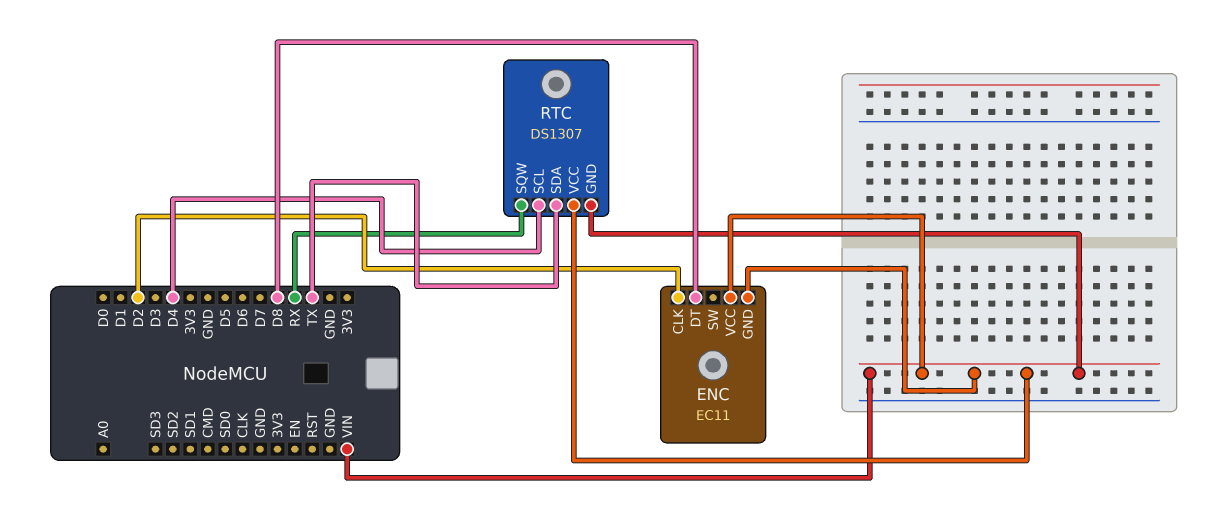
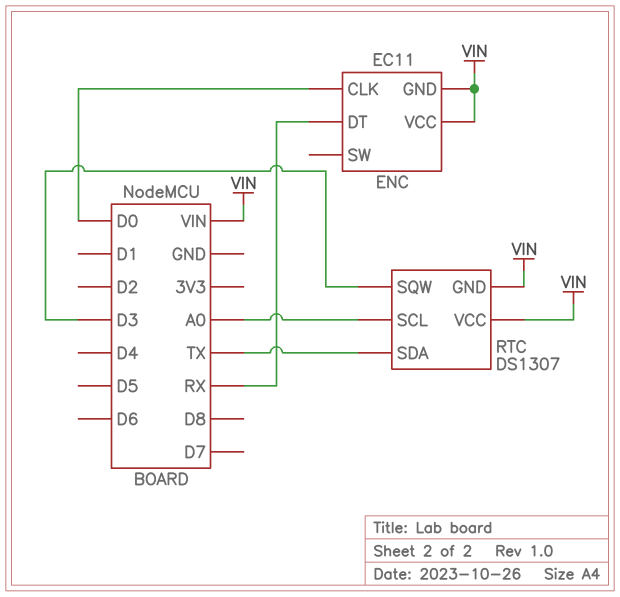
ENC pin CLK: D2 -> D0
ENC pin DT: D8 -> RX
RTC pin SCL: D4 -> A0
RTC pin SQW: RX -> D3

